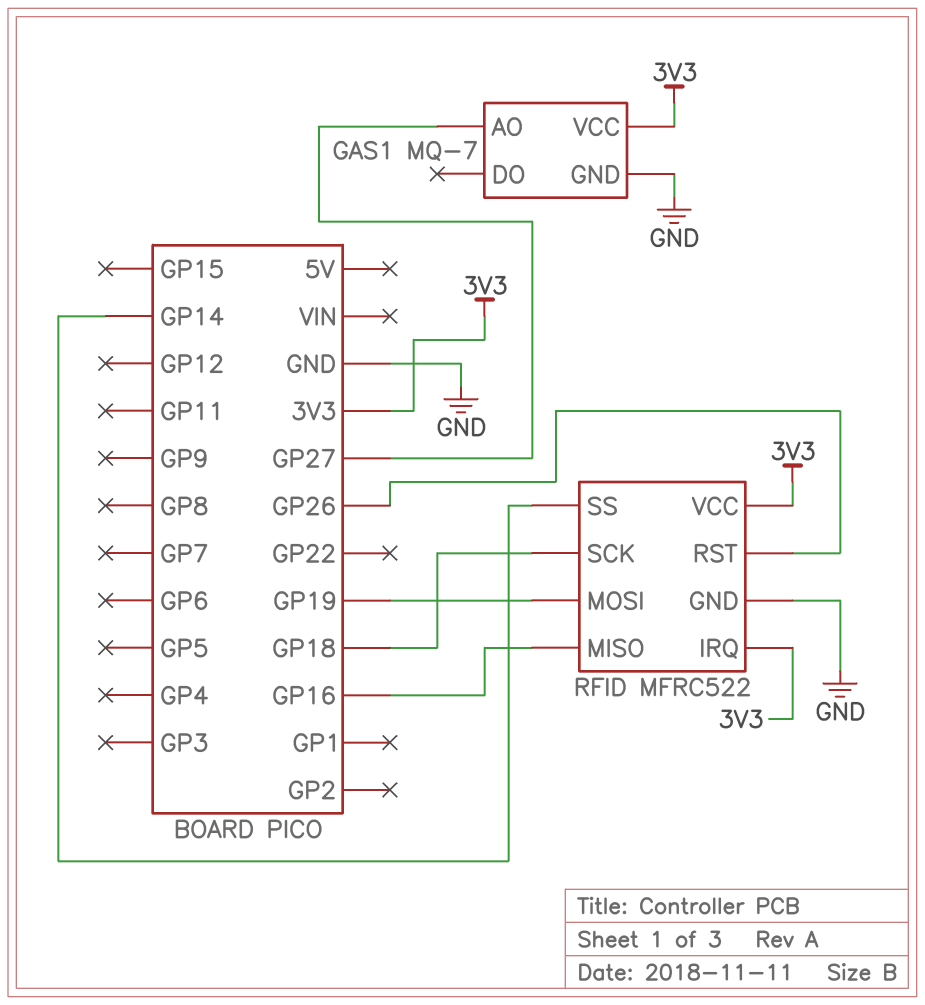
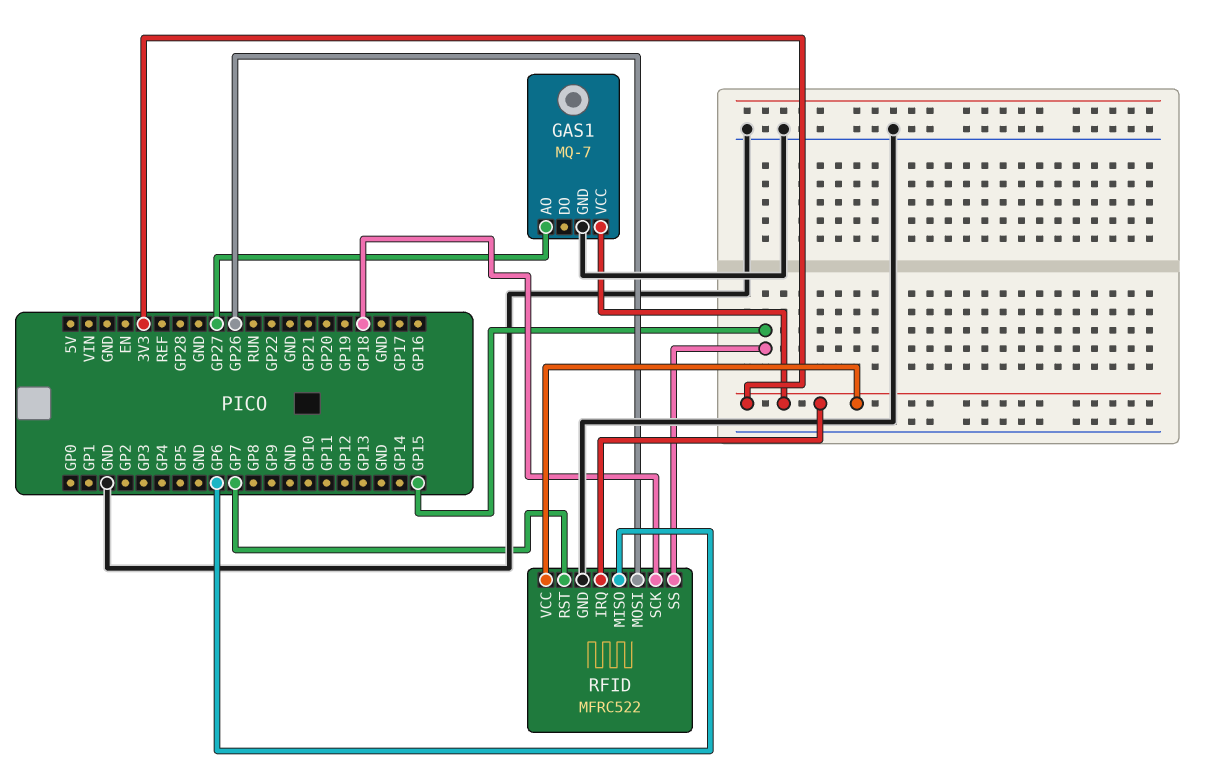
RFID pin MISO: GP16 -> GP6
RFID pin MOSI: GP19 -> GP26
RFID pin RST: GP26 -> GP7
RFID pin SS: GP14 -> GP15

